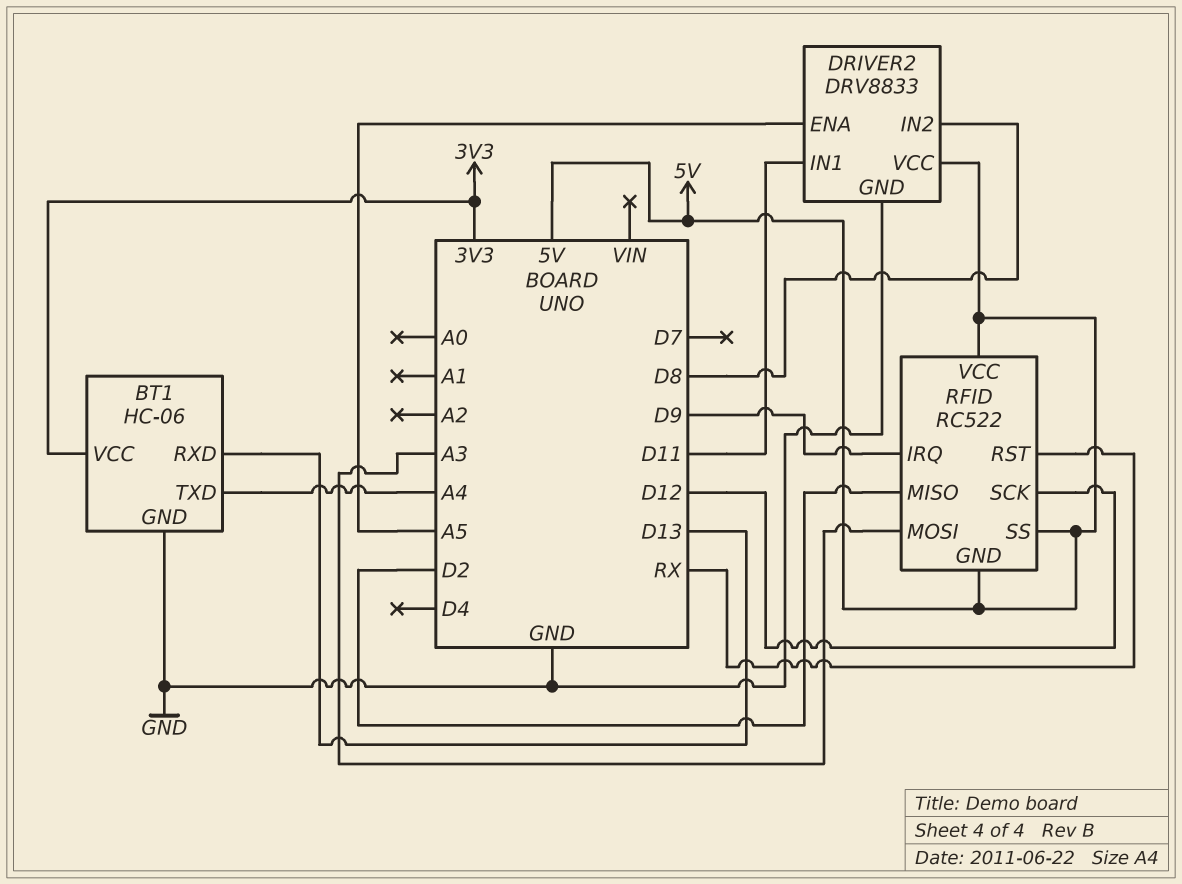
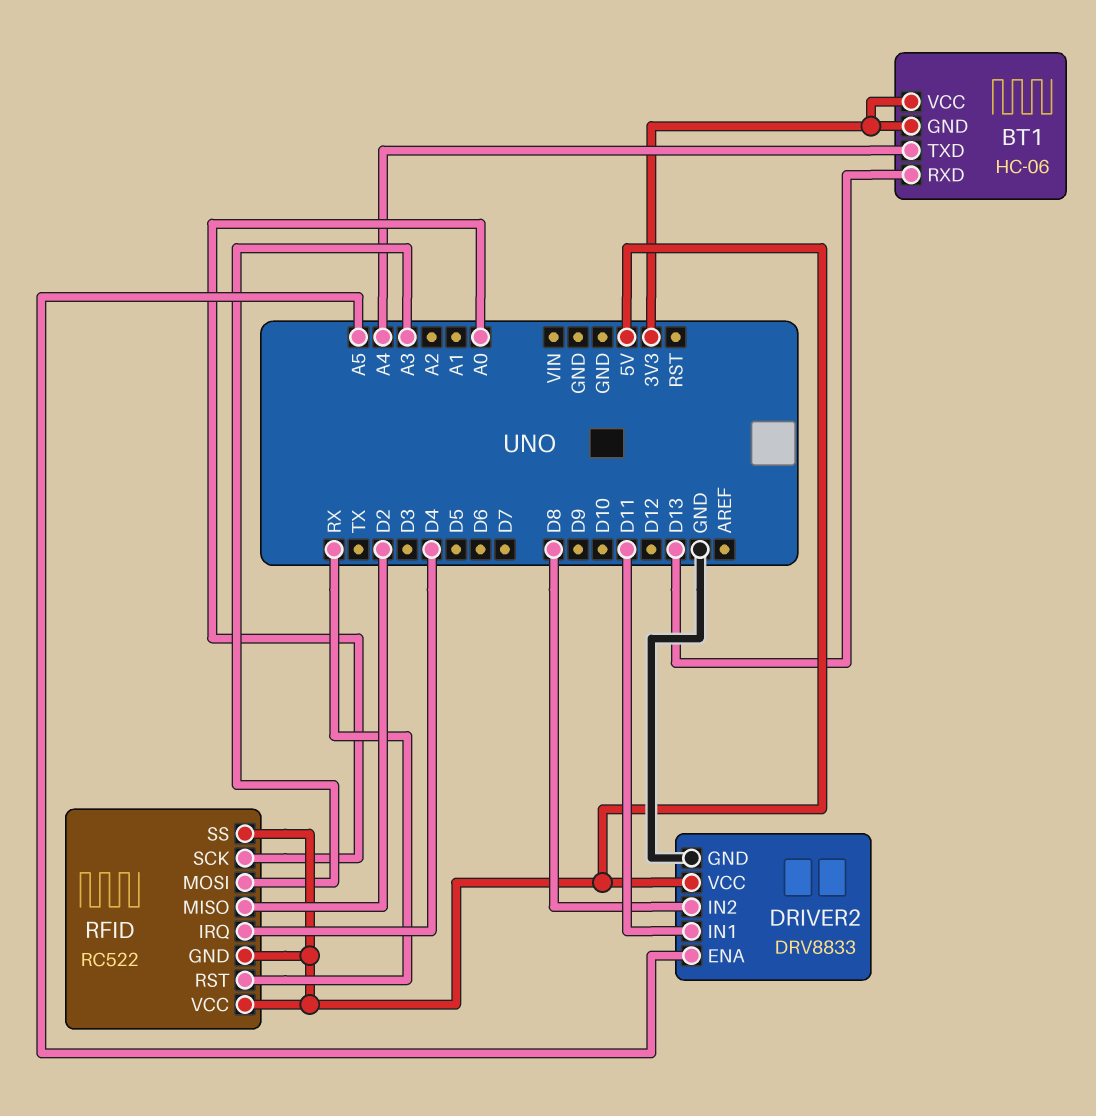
BT1 pin GND: GND -> 3V3
RFID pin IRQ: D9 -> D4
RFID pin SCK: D12 -> A0

